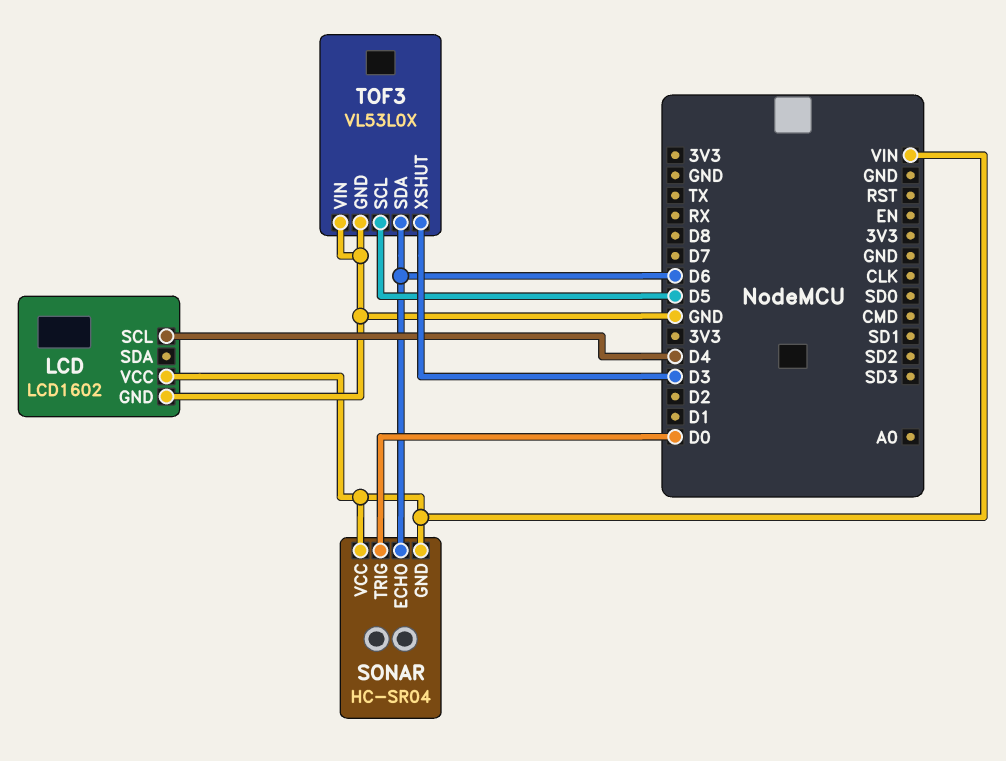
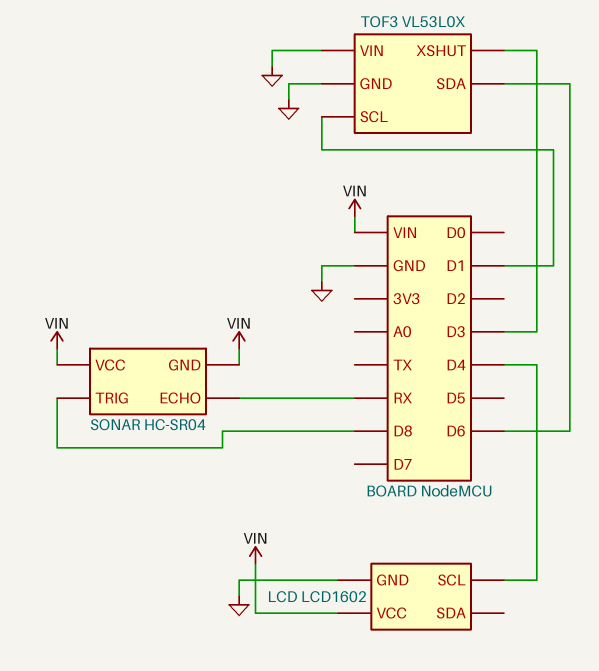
SONAR pin ECHO: D6 -> RX
SONAR pin TRIG: D0 -> D8
TOF3 pin SCL: D5 -> D1

